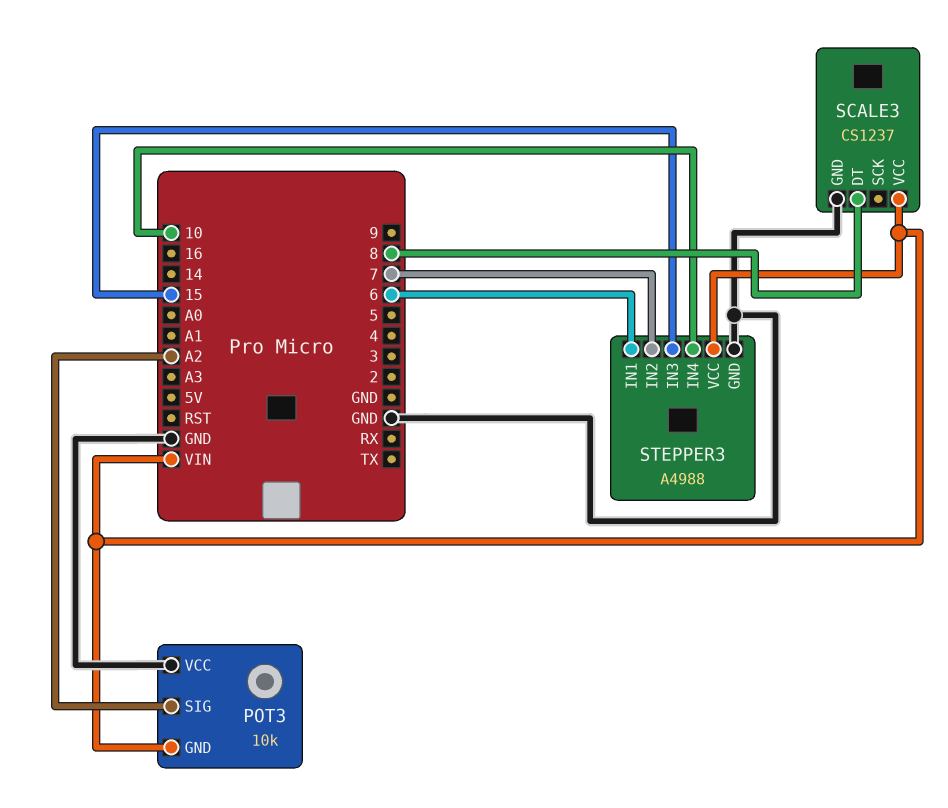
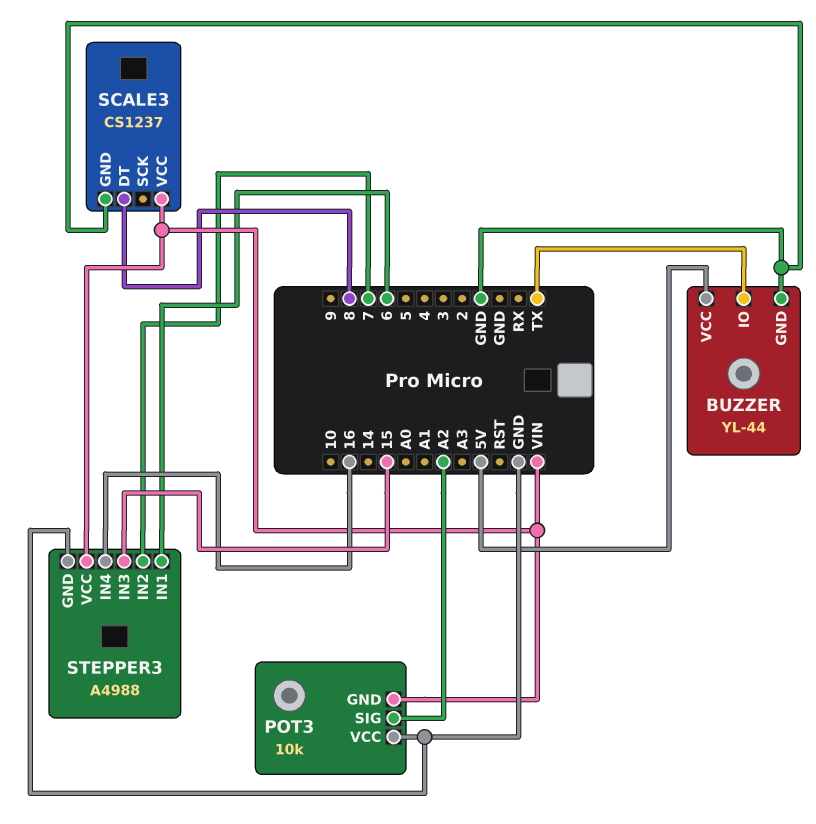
BUZZER: none -> YL-44
BUZZER pin GND: none -> GND
BUZZER pin IO: none -> TX
BUZZER pin VCC: none -> 5V
STEPPER3 pin IN4: 10 -> 16

